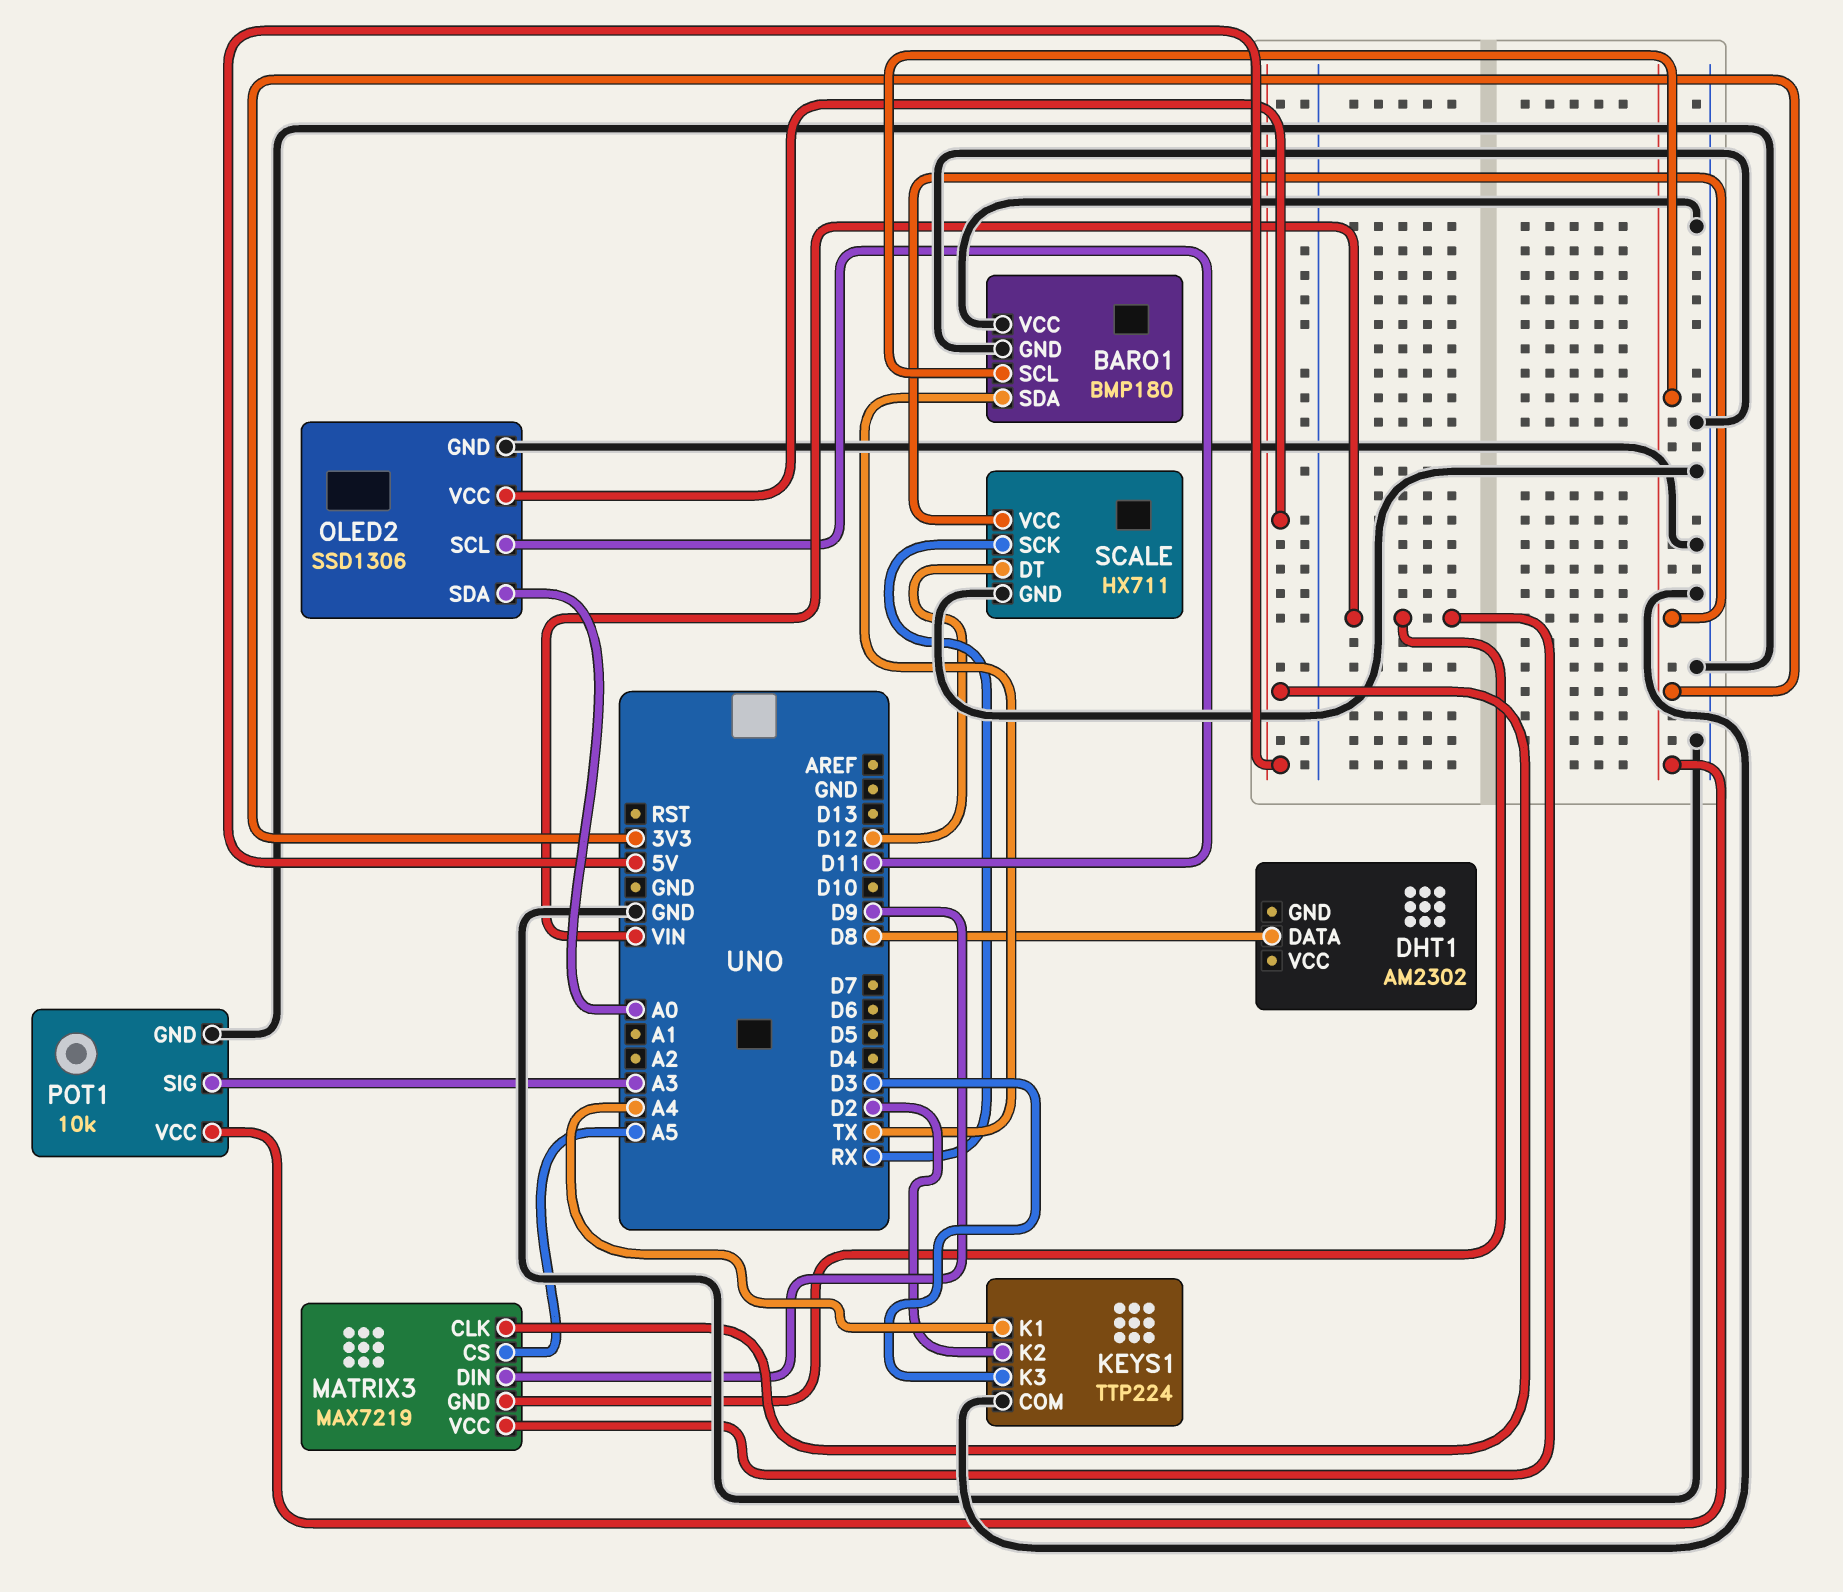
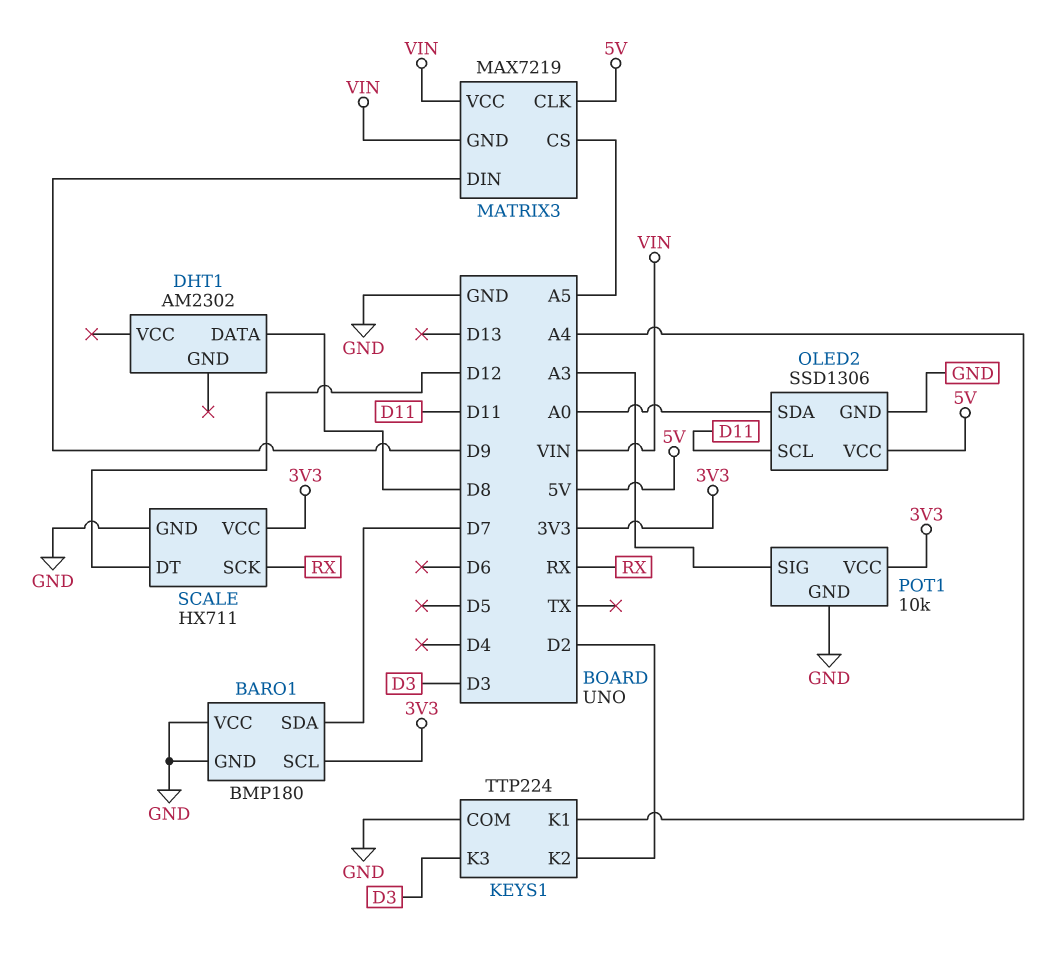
BARO1 pin SDA: TX -> D7

